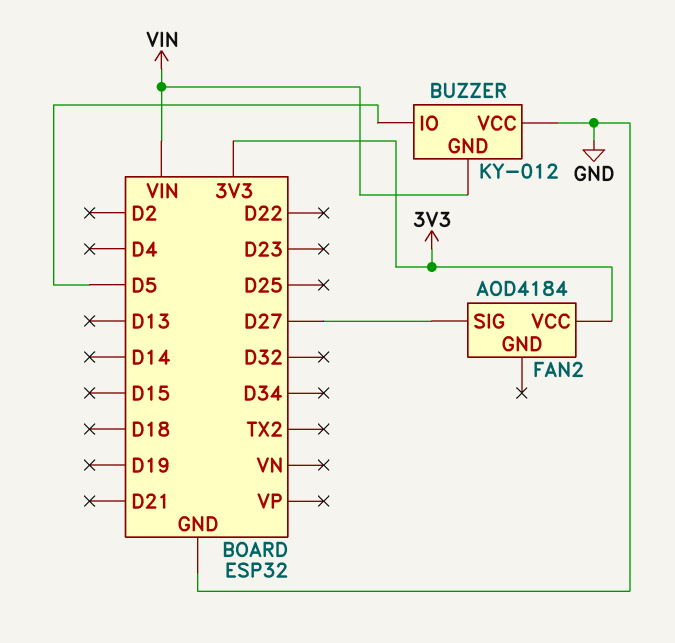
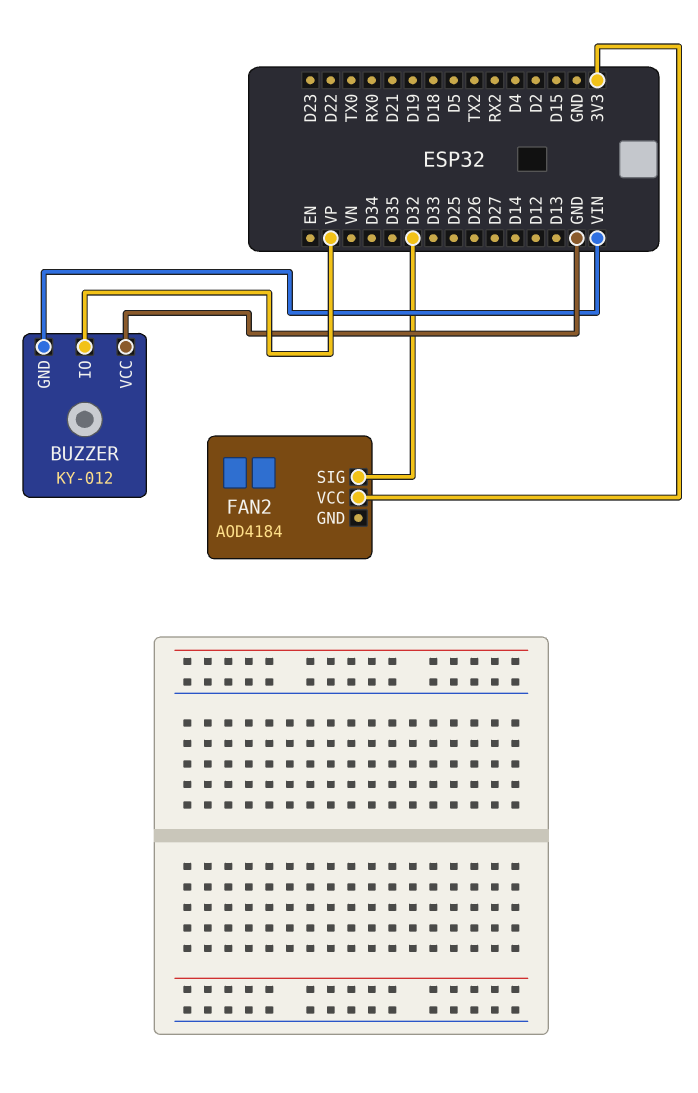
BUZZER pin IO: D5 -> VP
FAN2 pin SIG: D27 -> D32

